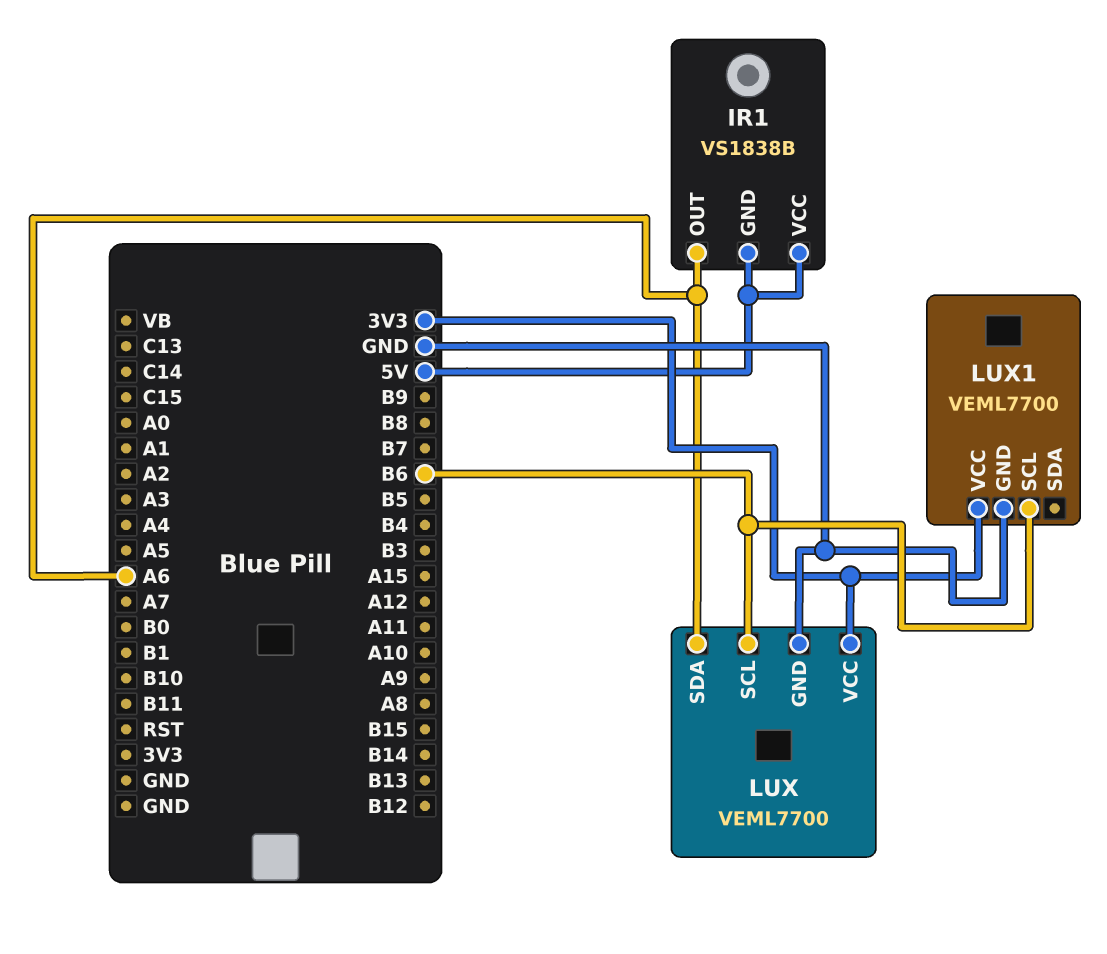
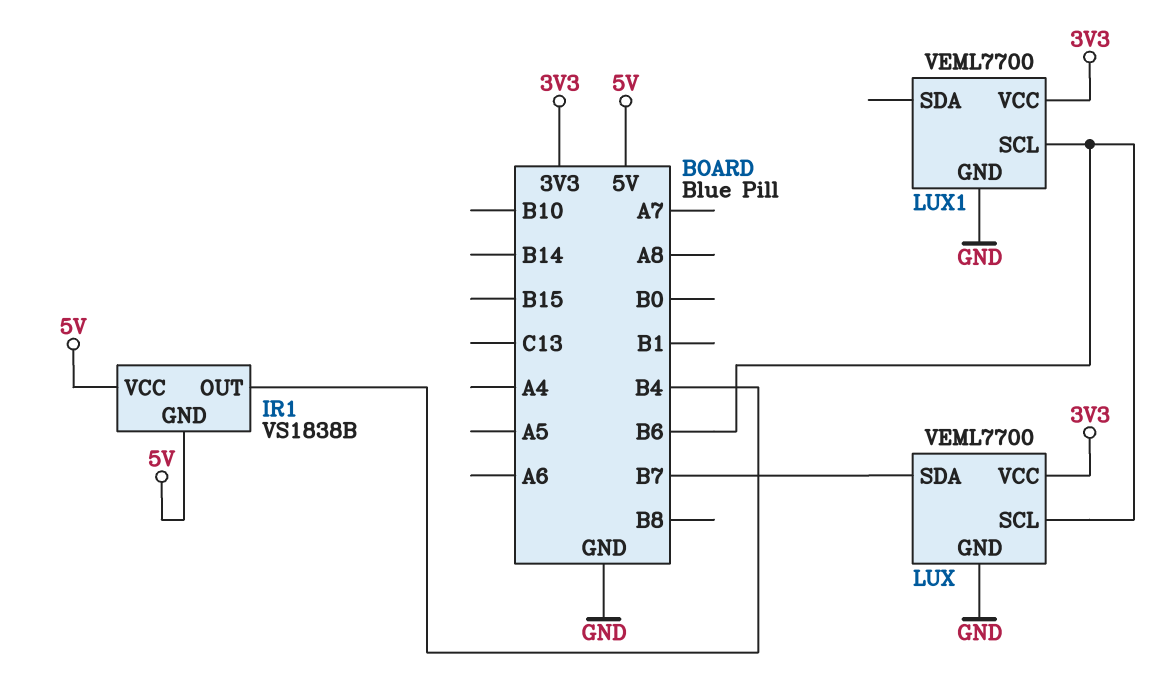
IR1 pin OUT: A6 -> B4
LUX pin SDA: A6 -> B7

